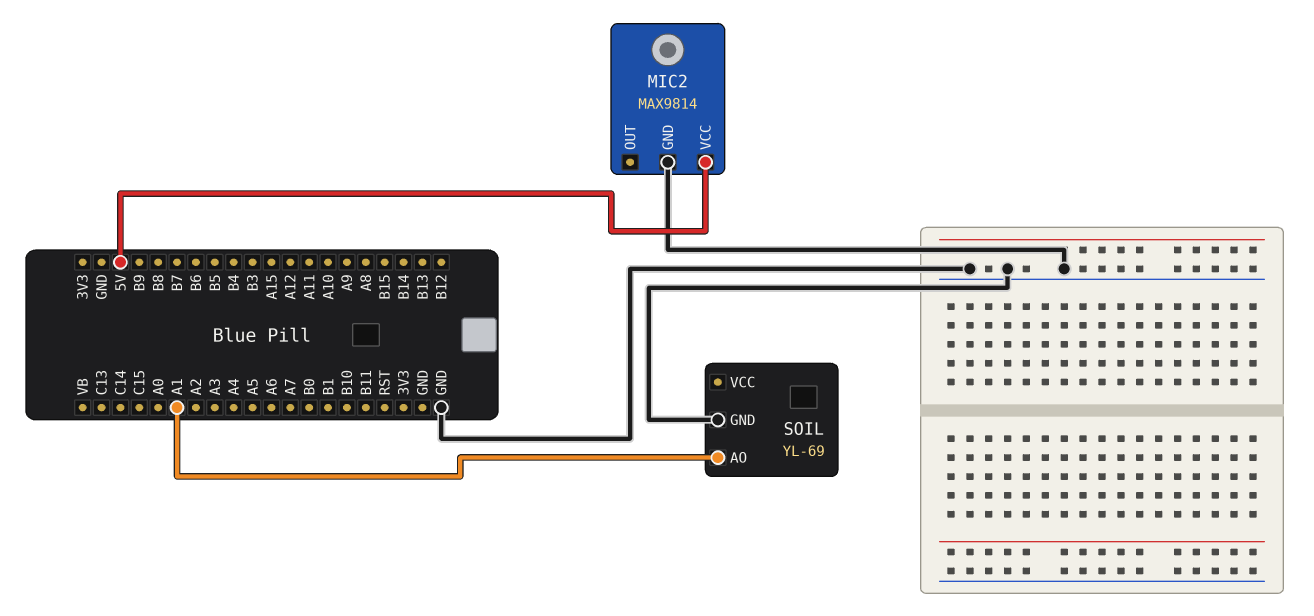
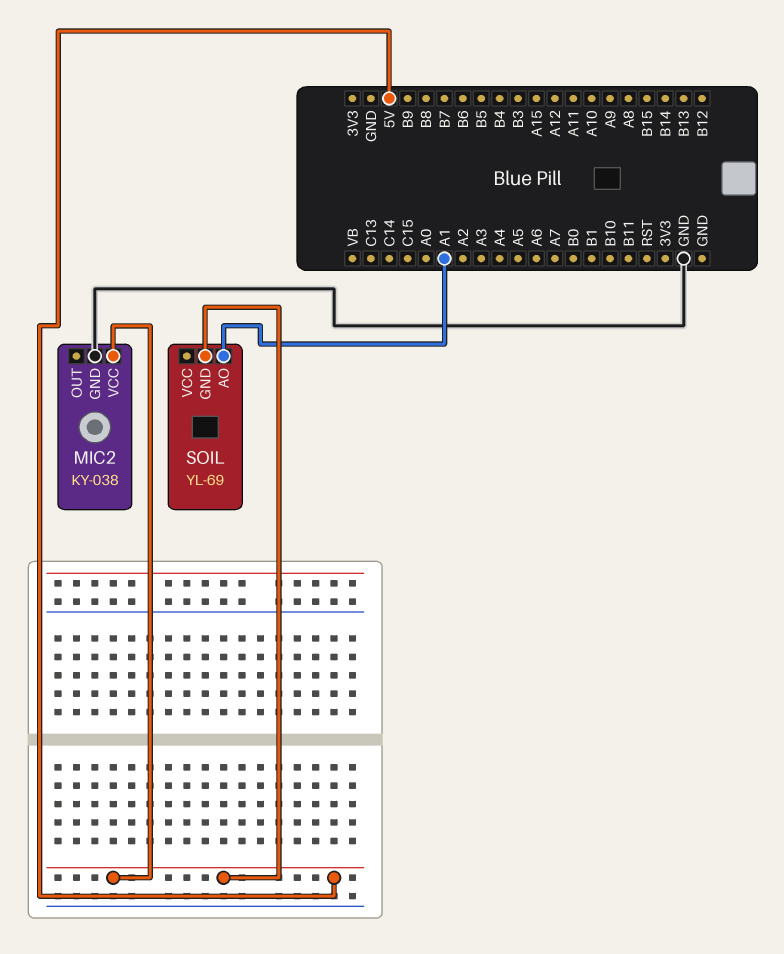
MIC2: MAX9814 -> KY-038
SOIL pin GND: GND -> 5V

